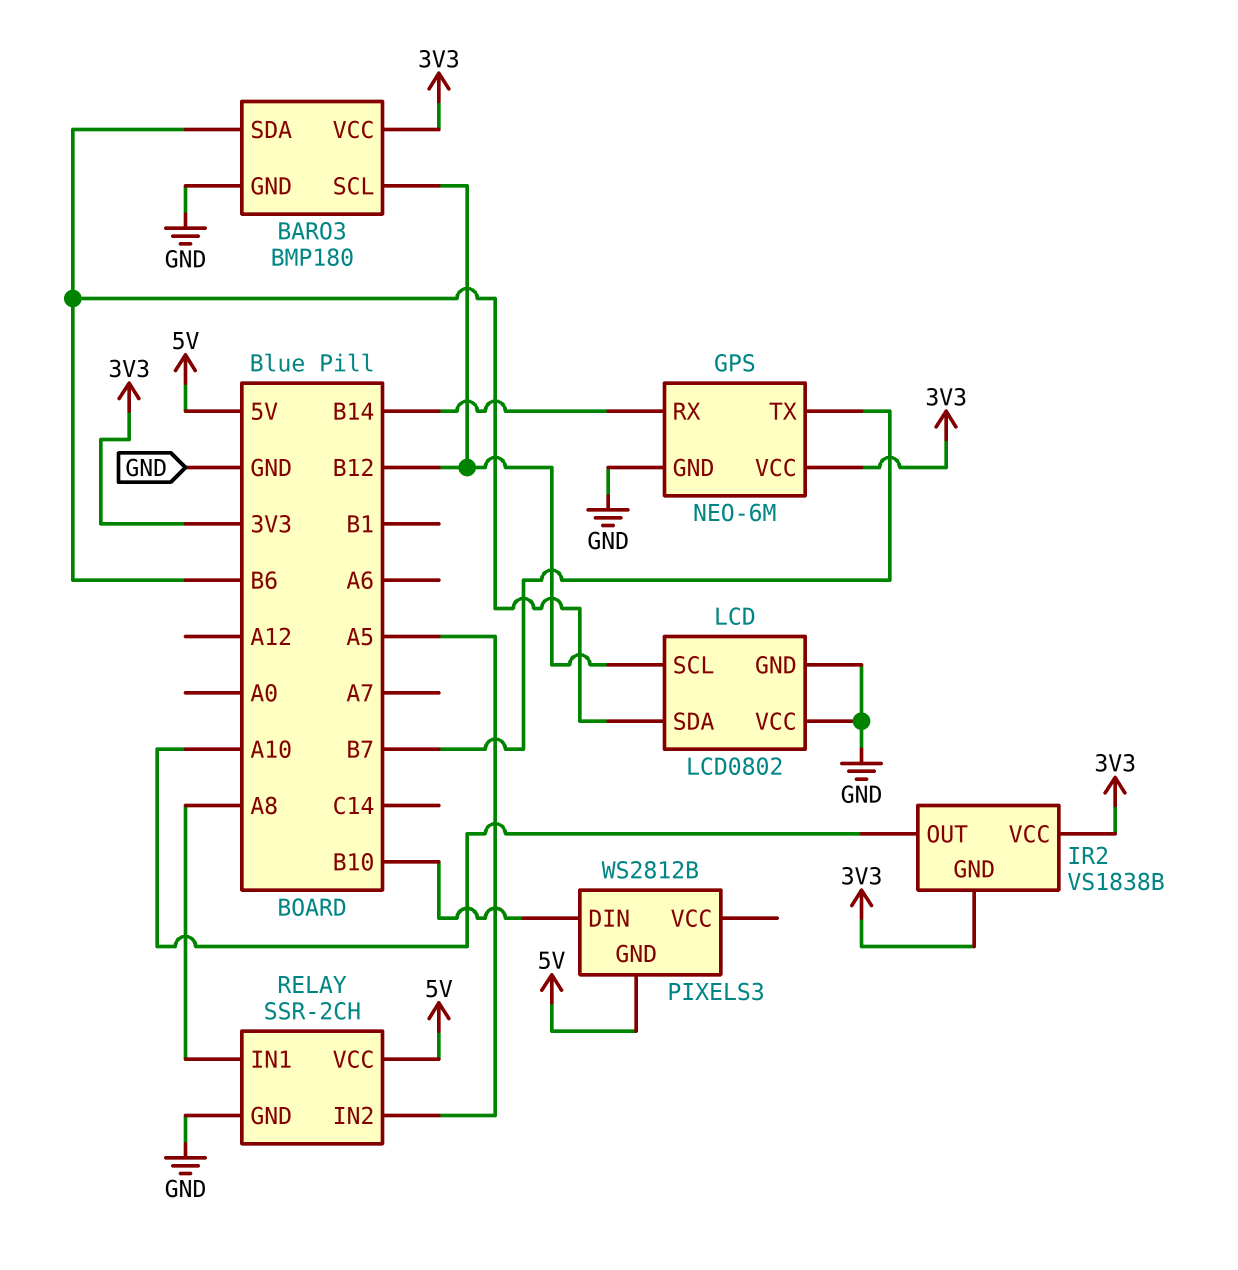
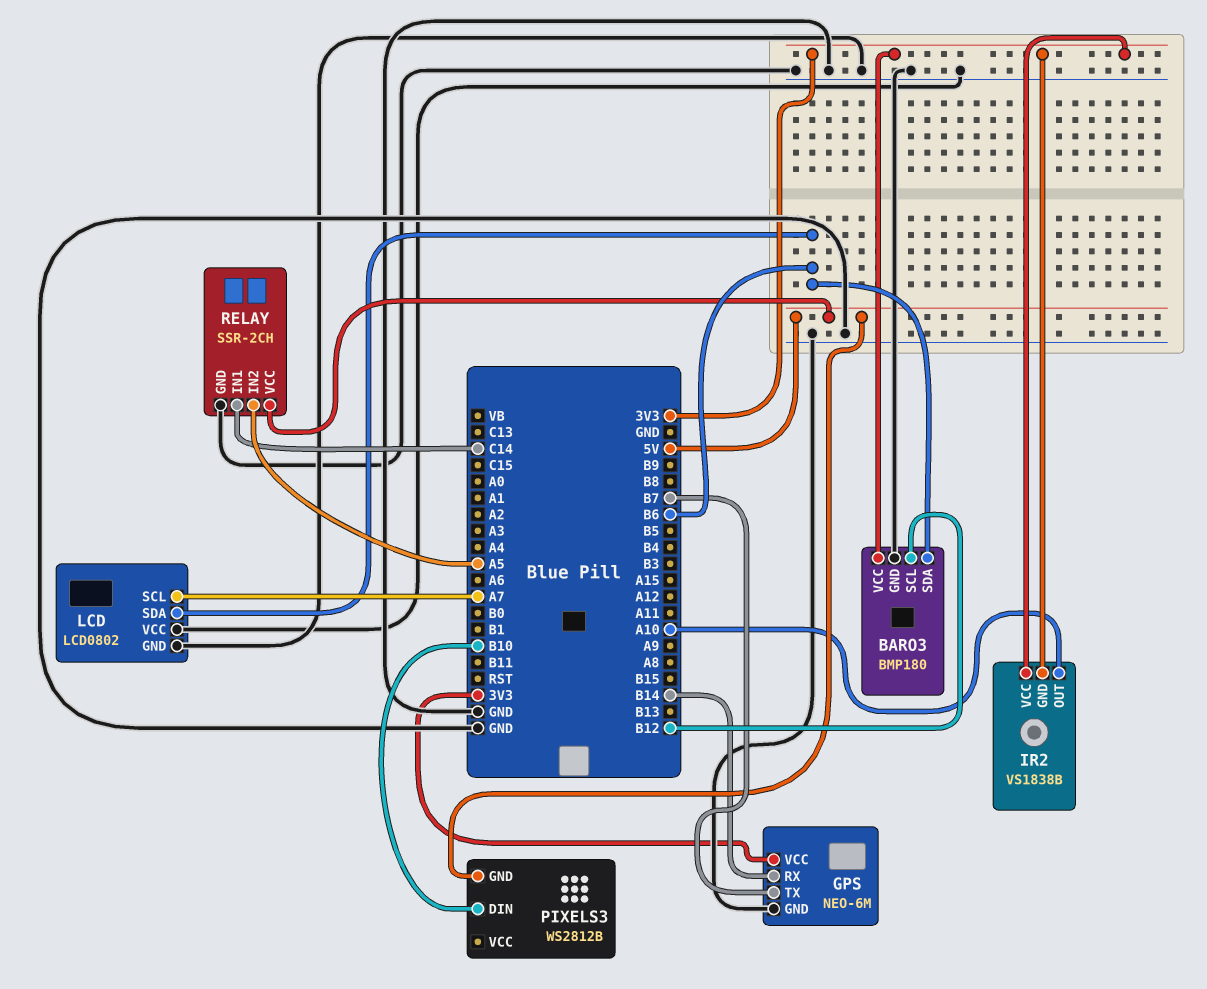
LCD pin SCL: B12 -> A7
RELAY pin IN1: A8 -> C14

